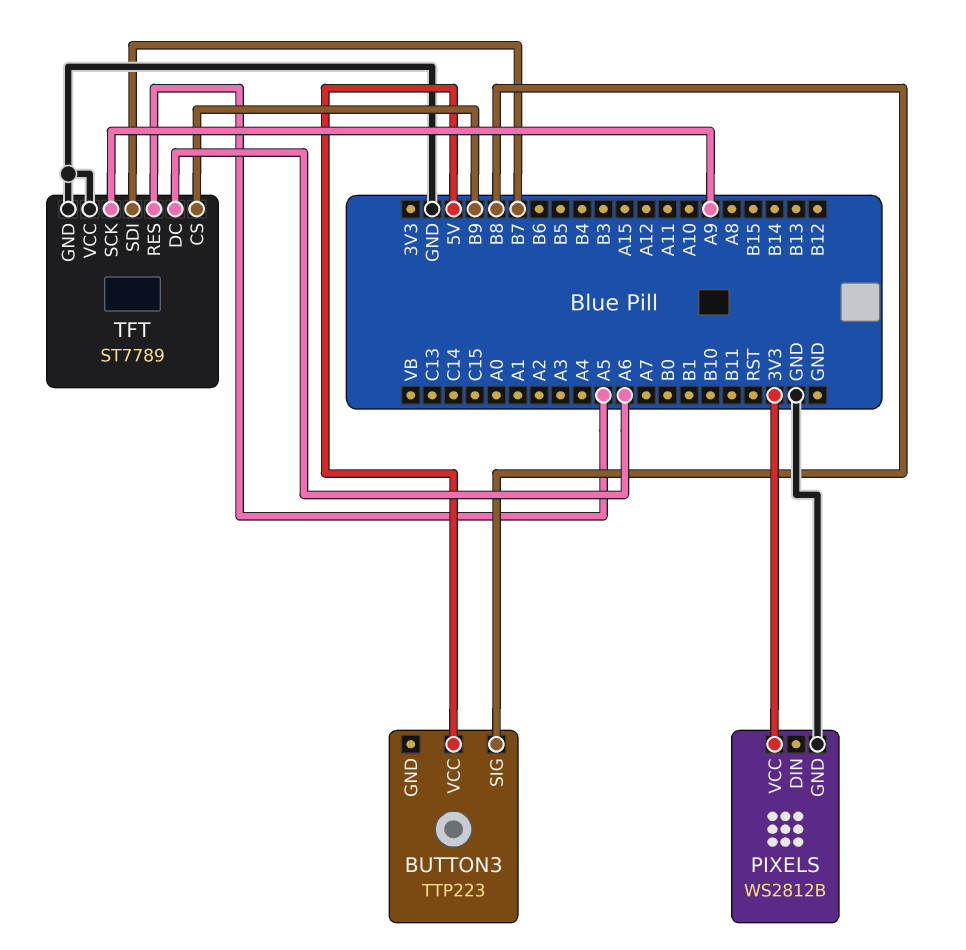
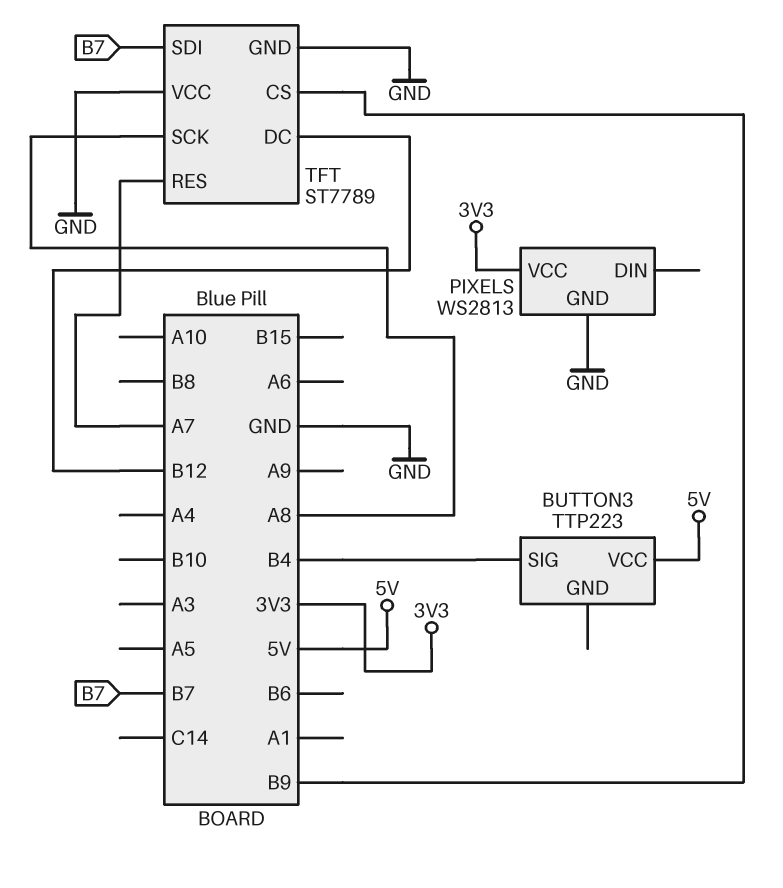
BUTTON3 pin SIG: B8 -> B4
PIXELS: WS2812B -> WS2813
TFT pin DC: A6 -> B12
TFT pin RES: A5 -> A7
TFT pin SCK: A9 -> A8

